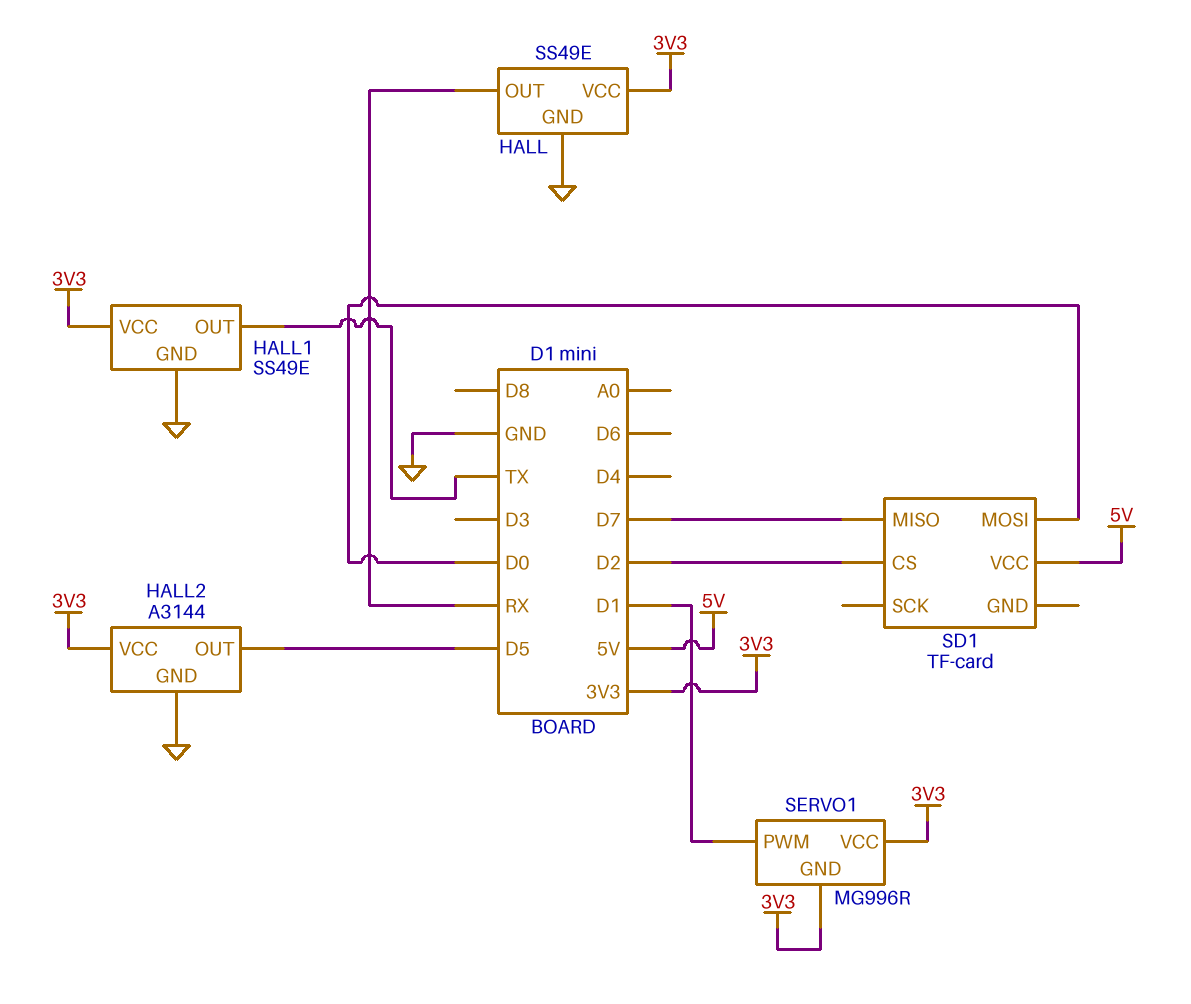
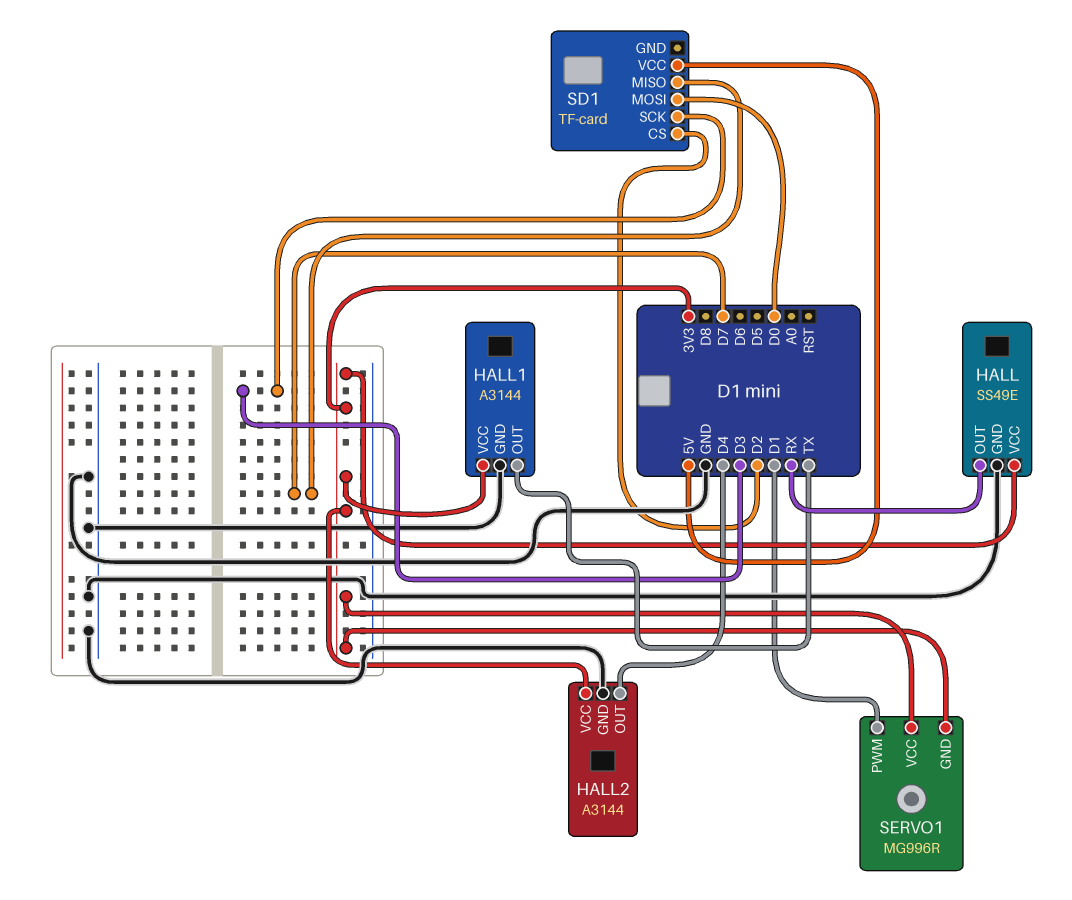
HALL1: SS49E -> A3144
HALL2 pin OUT: D5 -> D4
SD1 pin SCK: none -> D3

